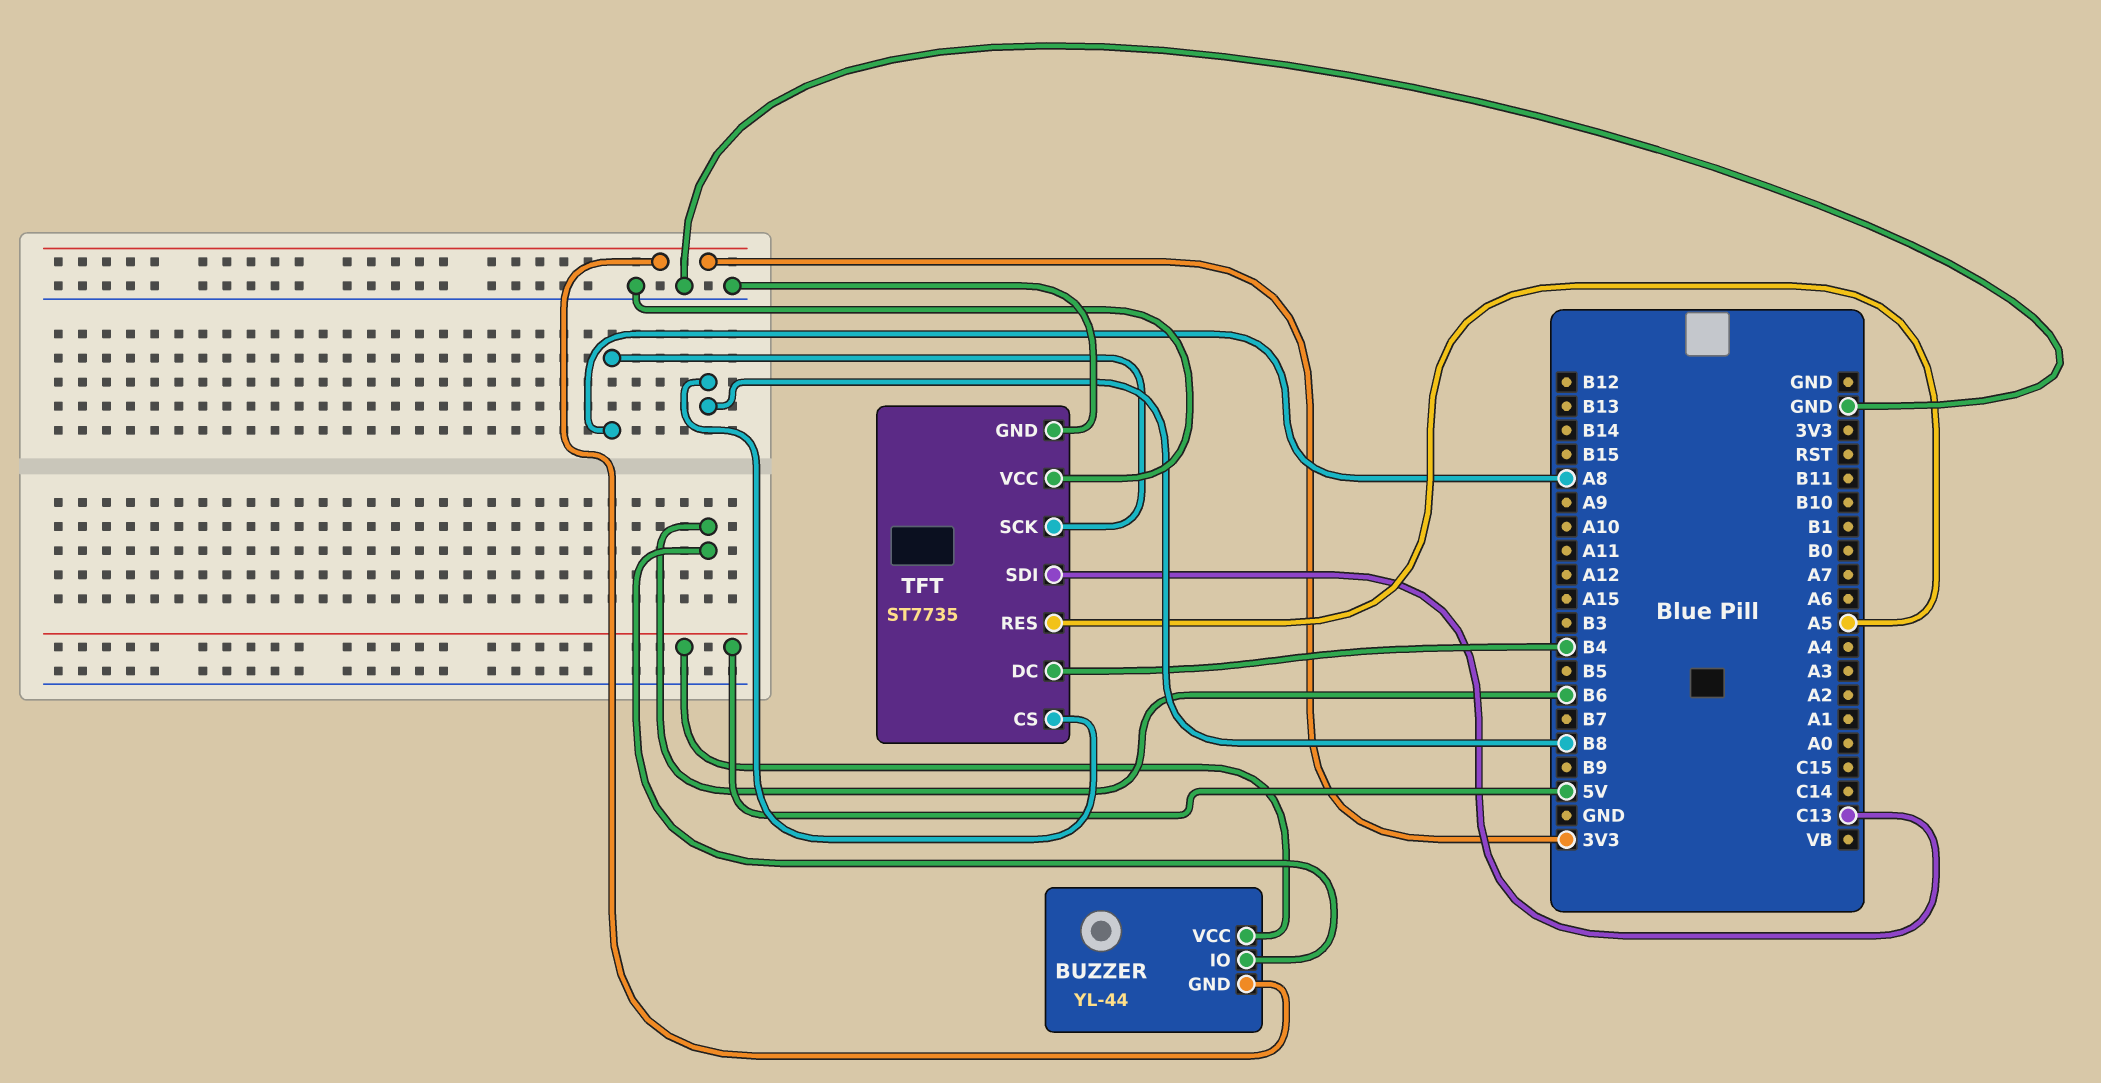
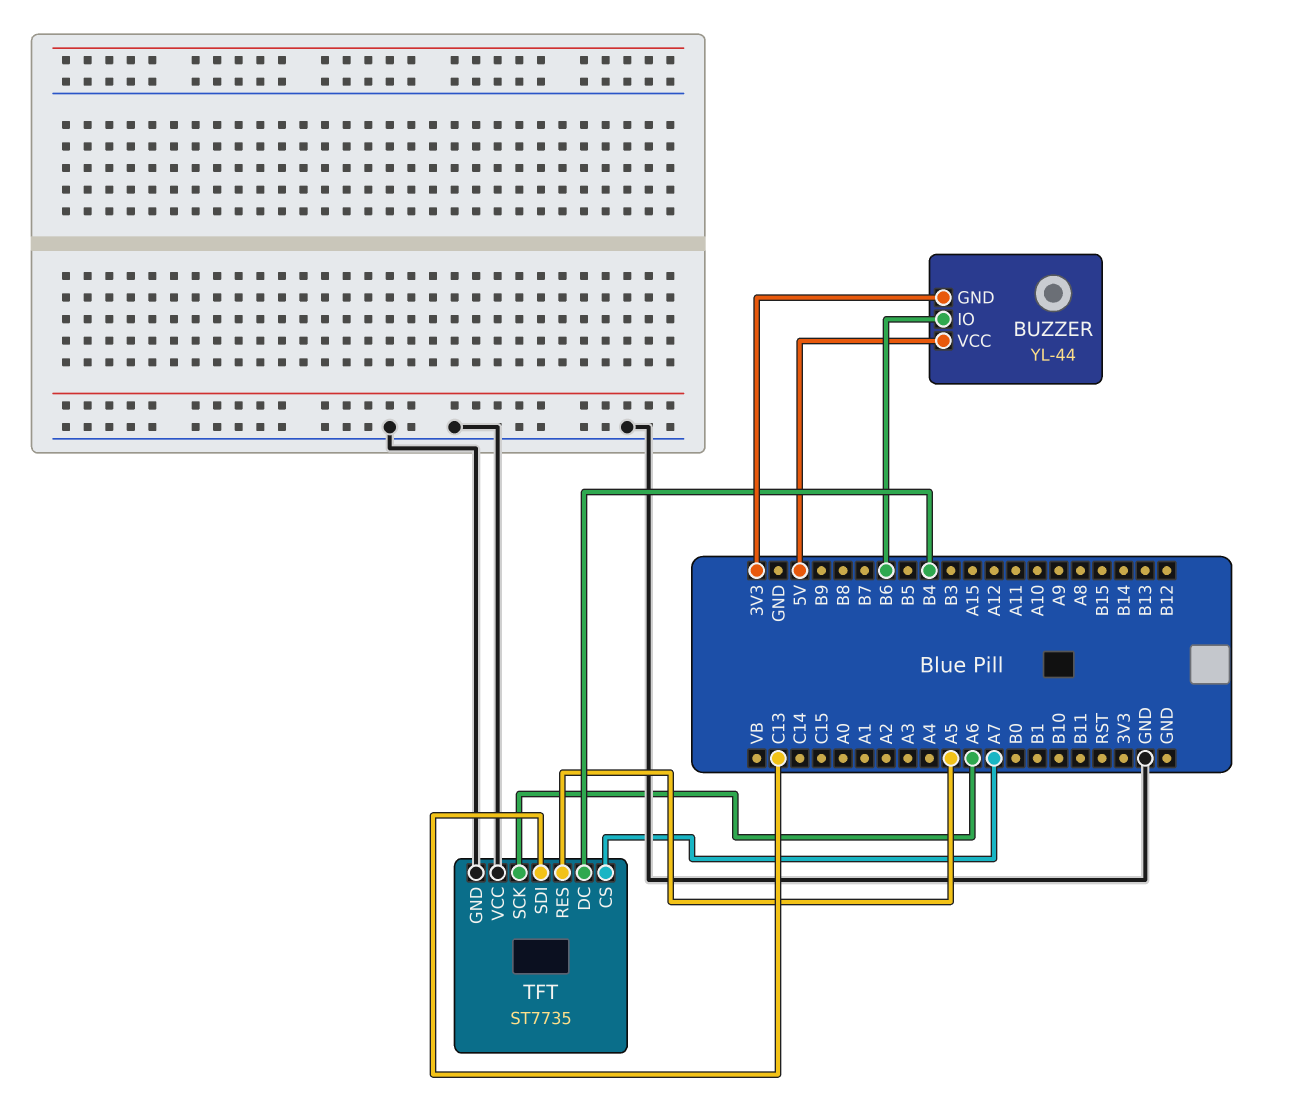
TFT pin CS: B8 -> A7
TFT pin SCK: A8 -> A6

